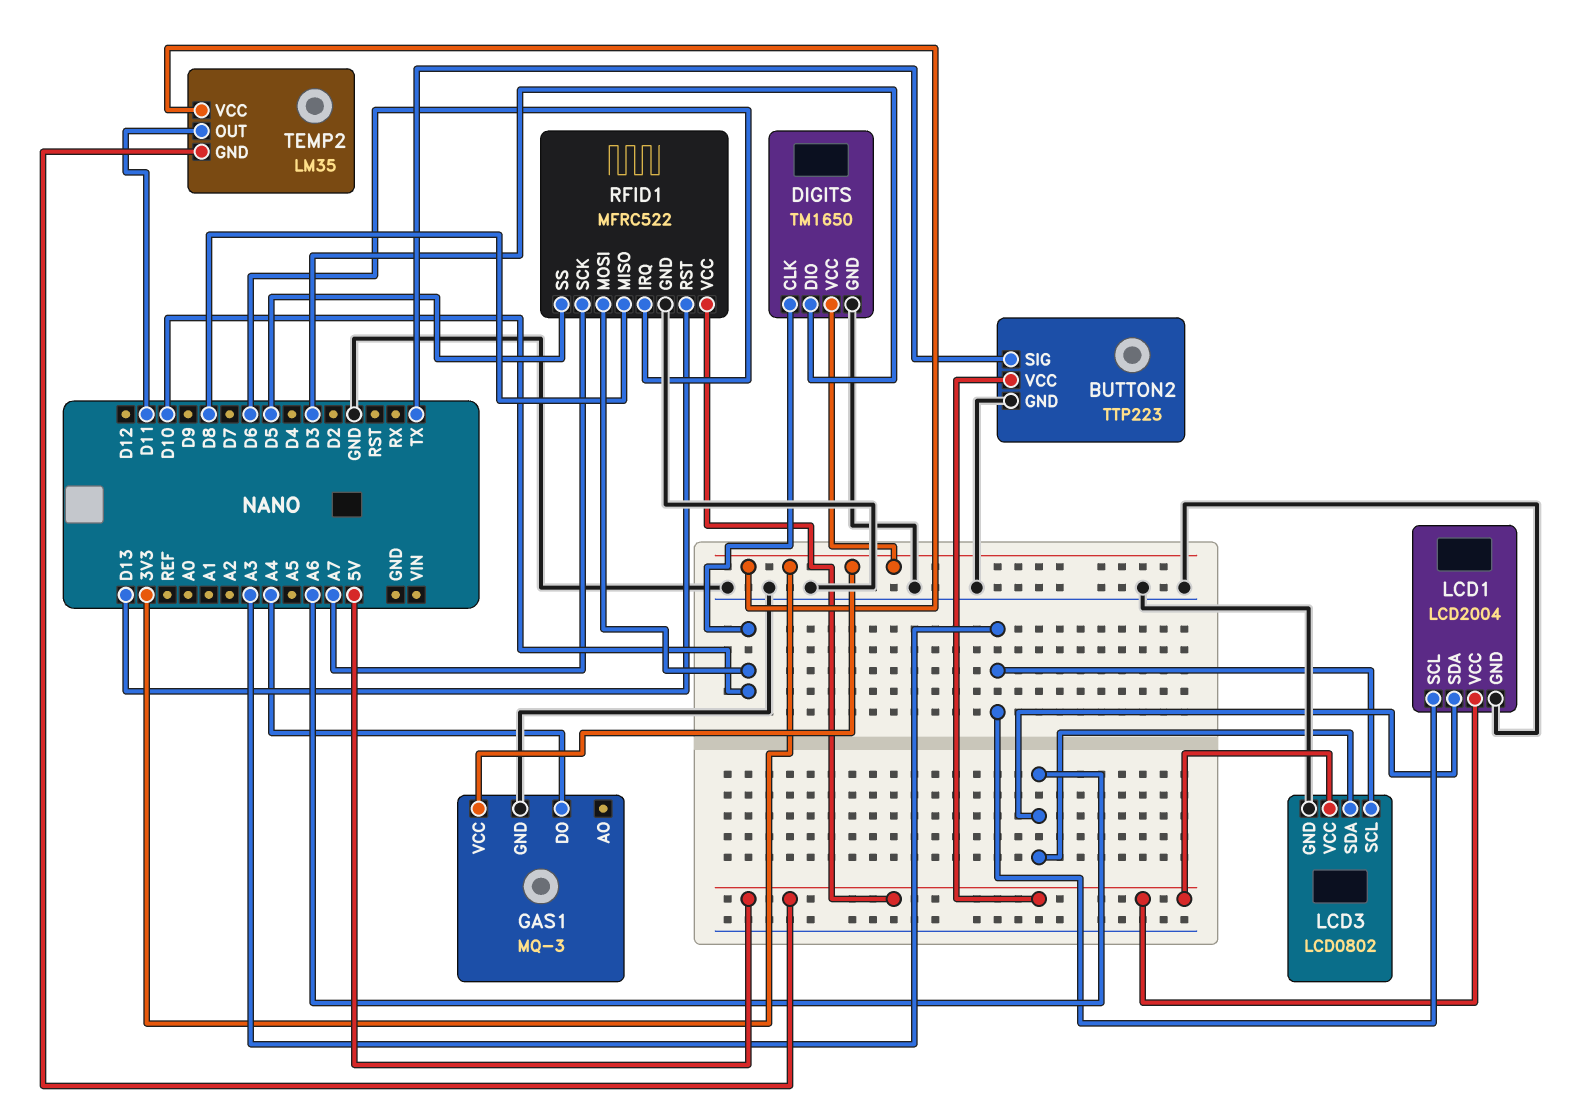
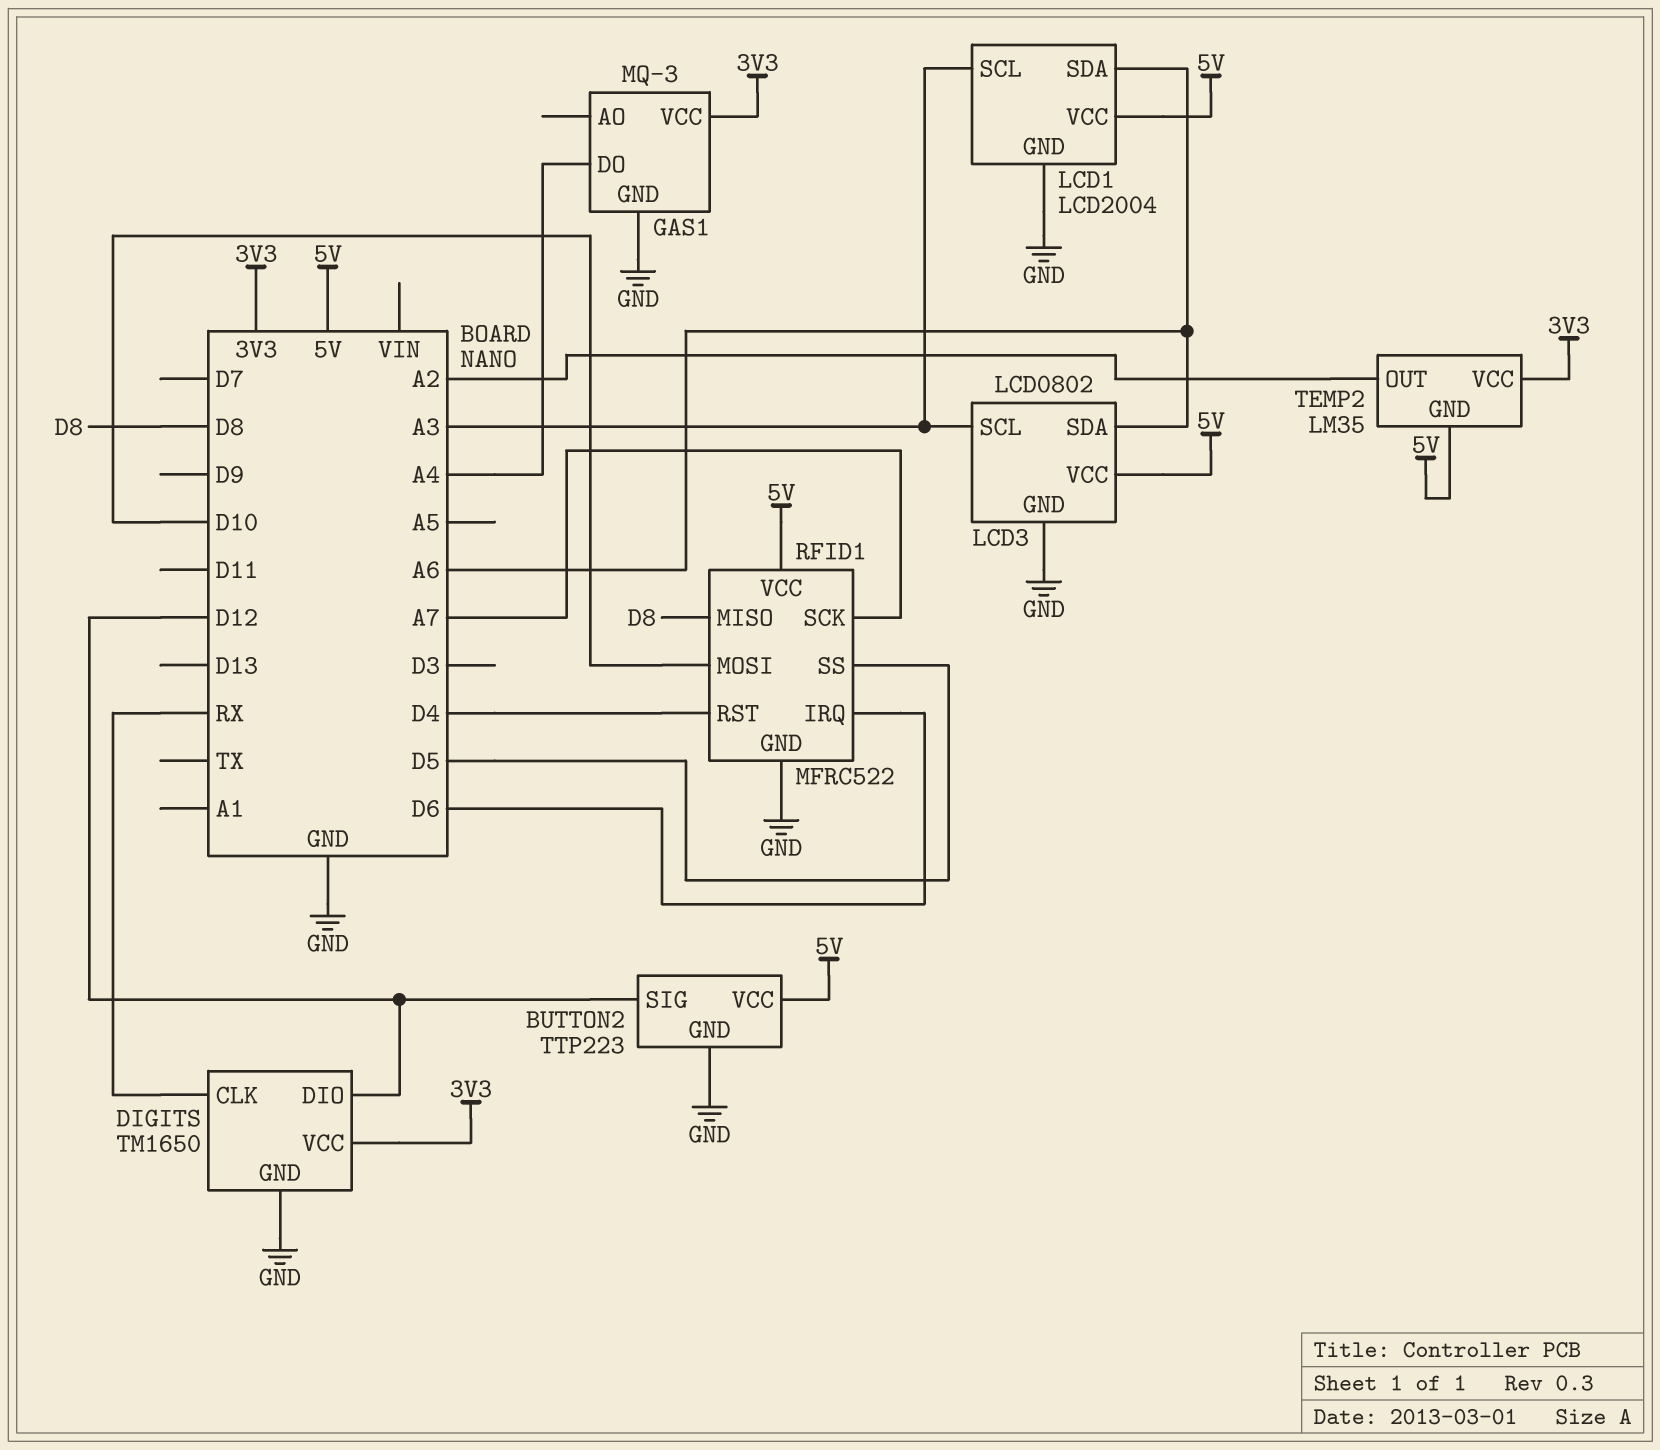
BUTTON2 pin SIG: TX -> D12
DIGITS pin CLK: D10 -> RX
DIGITS pin DIO: D3 -> D12
RFID1 pin RST: D13 -> D4
TEMP2 pin OUT: D11 -> A2

